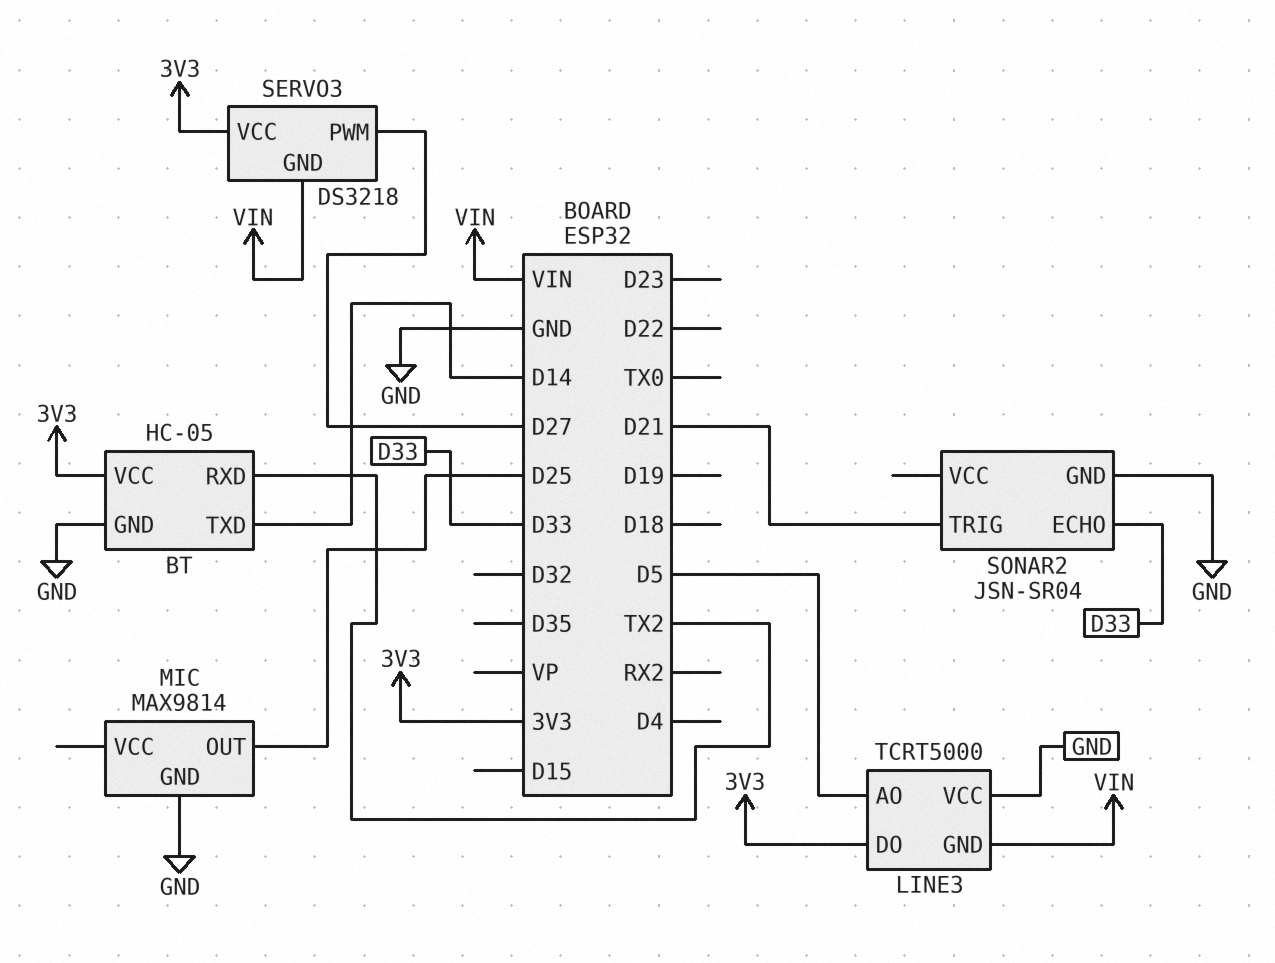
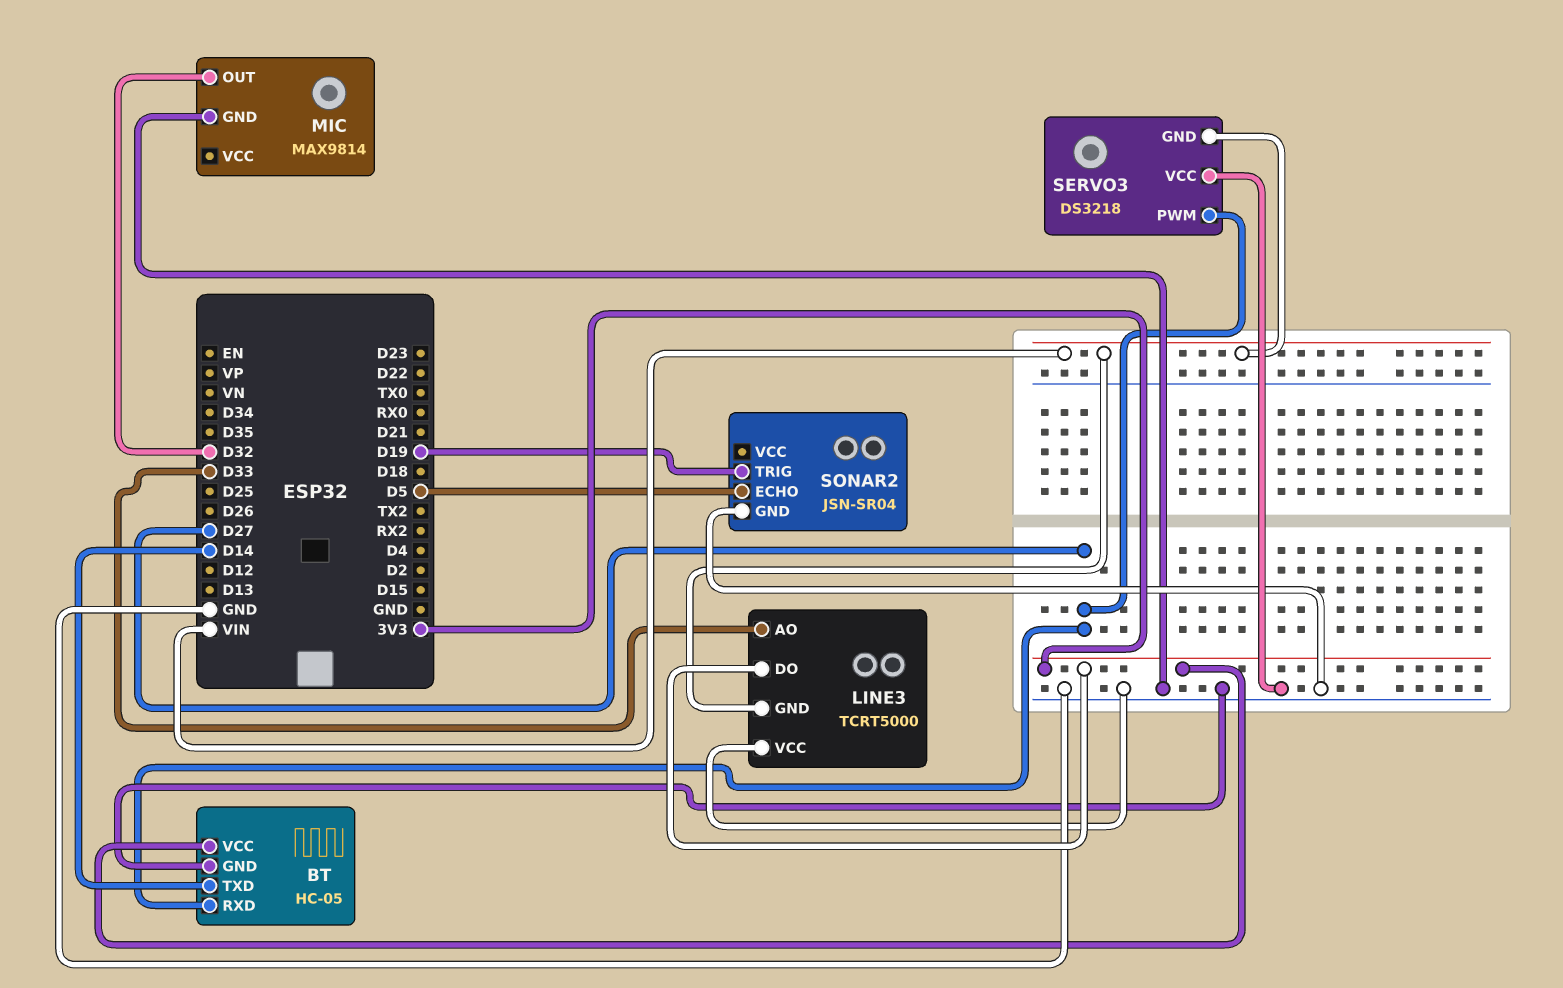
BT pin RXD: TX2 -> D27
LINE3 pin AO: D5 -> D33
MIC pin OUT: D25 -> D32
SERVO3 pin VCC: 3V3 -> GND
SONAR2 pin ECHO: D33 -> D5
SONAR2 pin TRIG: D21 -> D19

